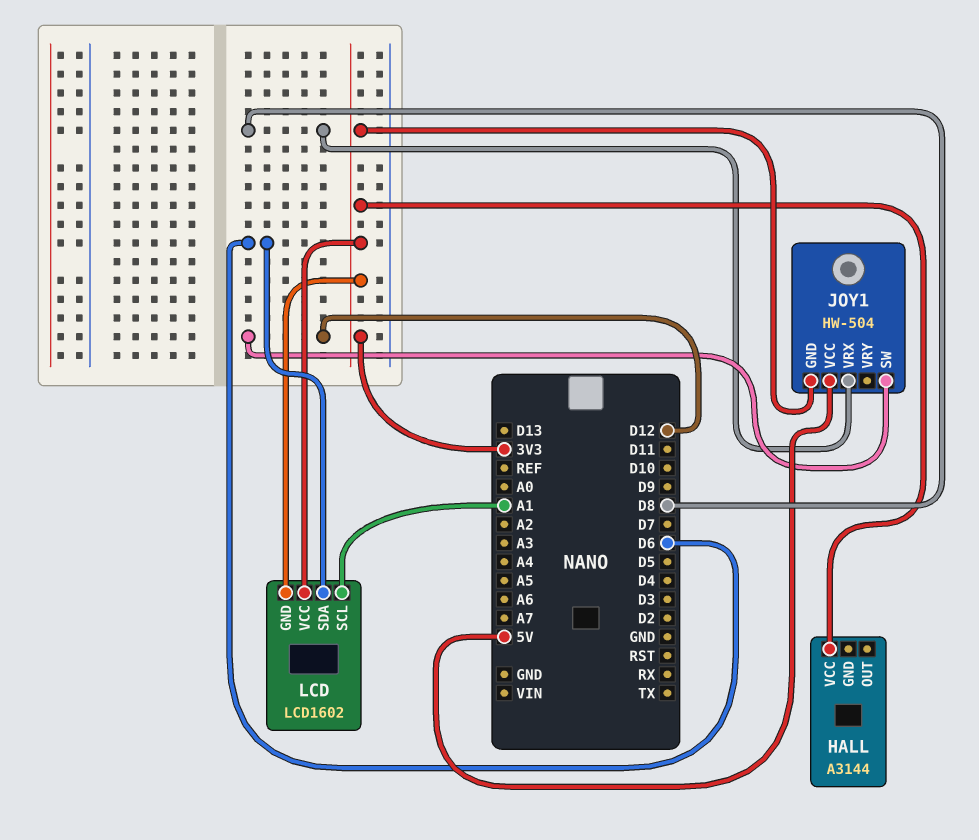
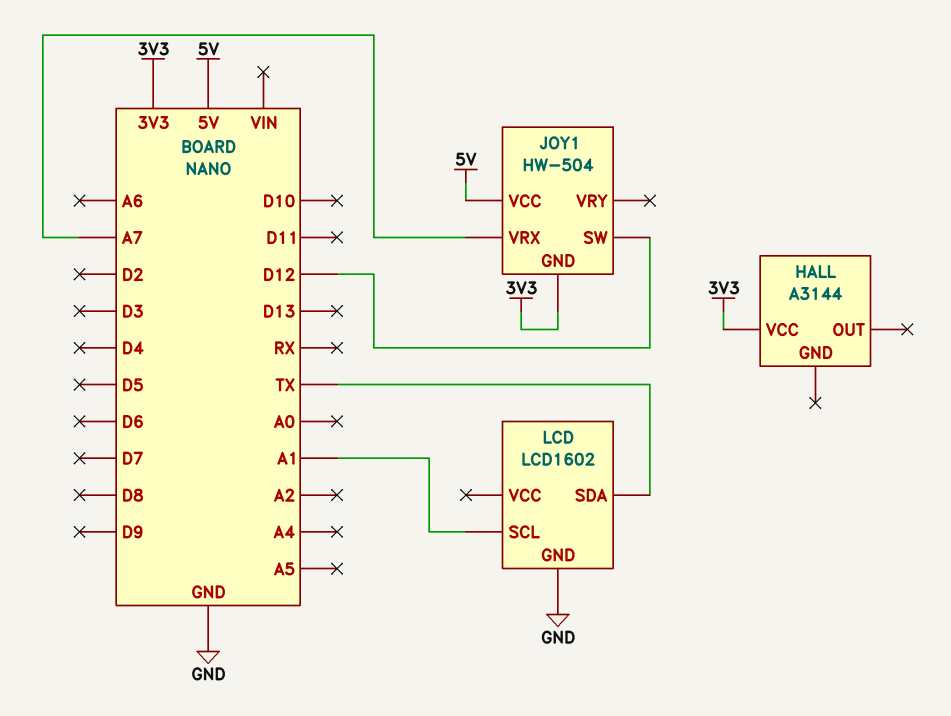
JOY1 pin VRX: D8 -> A7
LCD pin GND: 3V3 -> GND
LCD pin SDA: D6 -> TX
LCD pin VCC: 3V3 -> none

